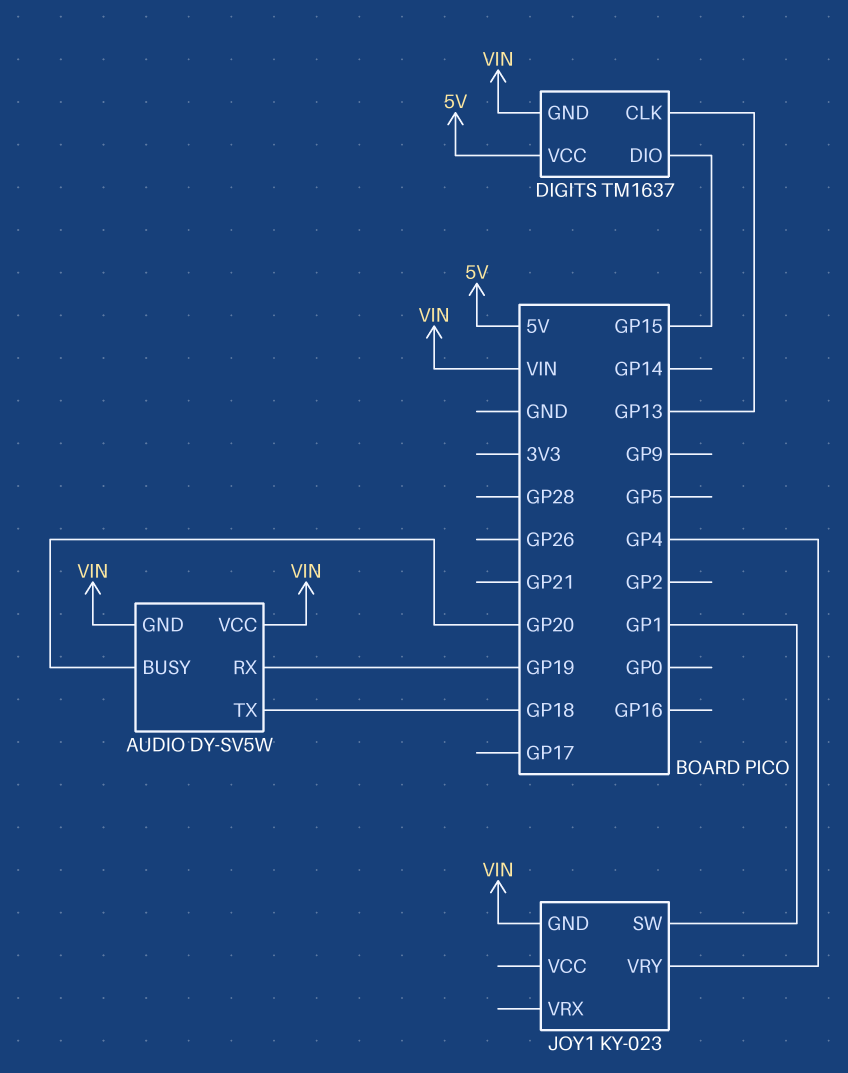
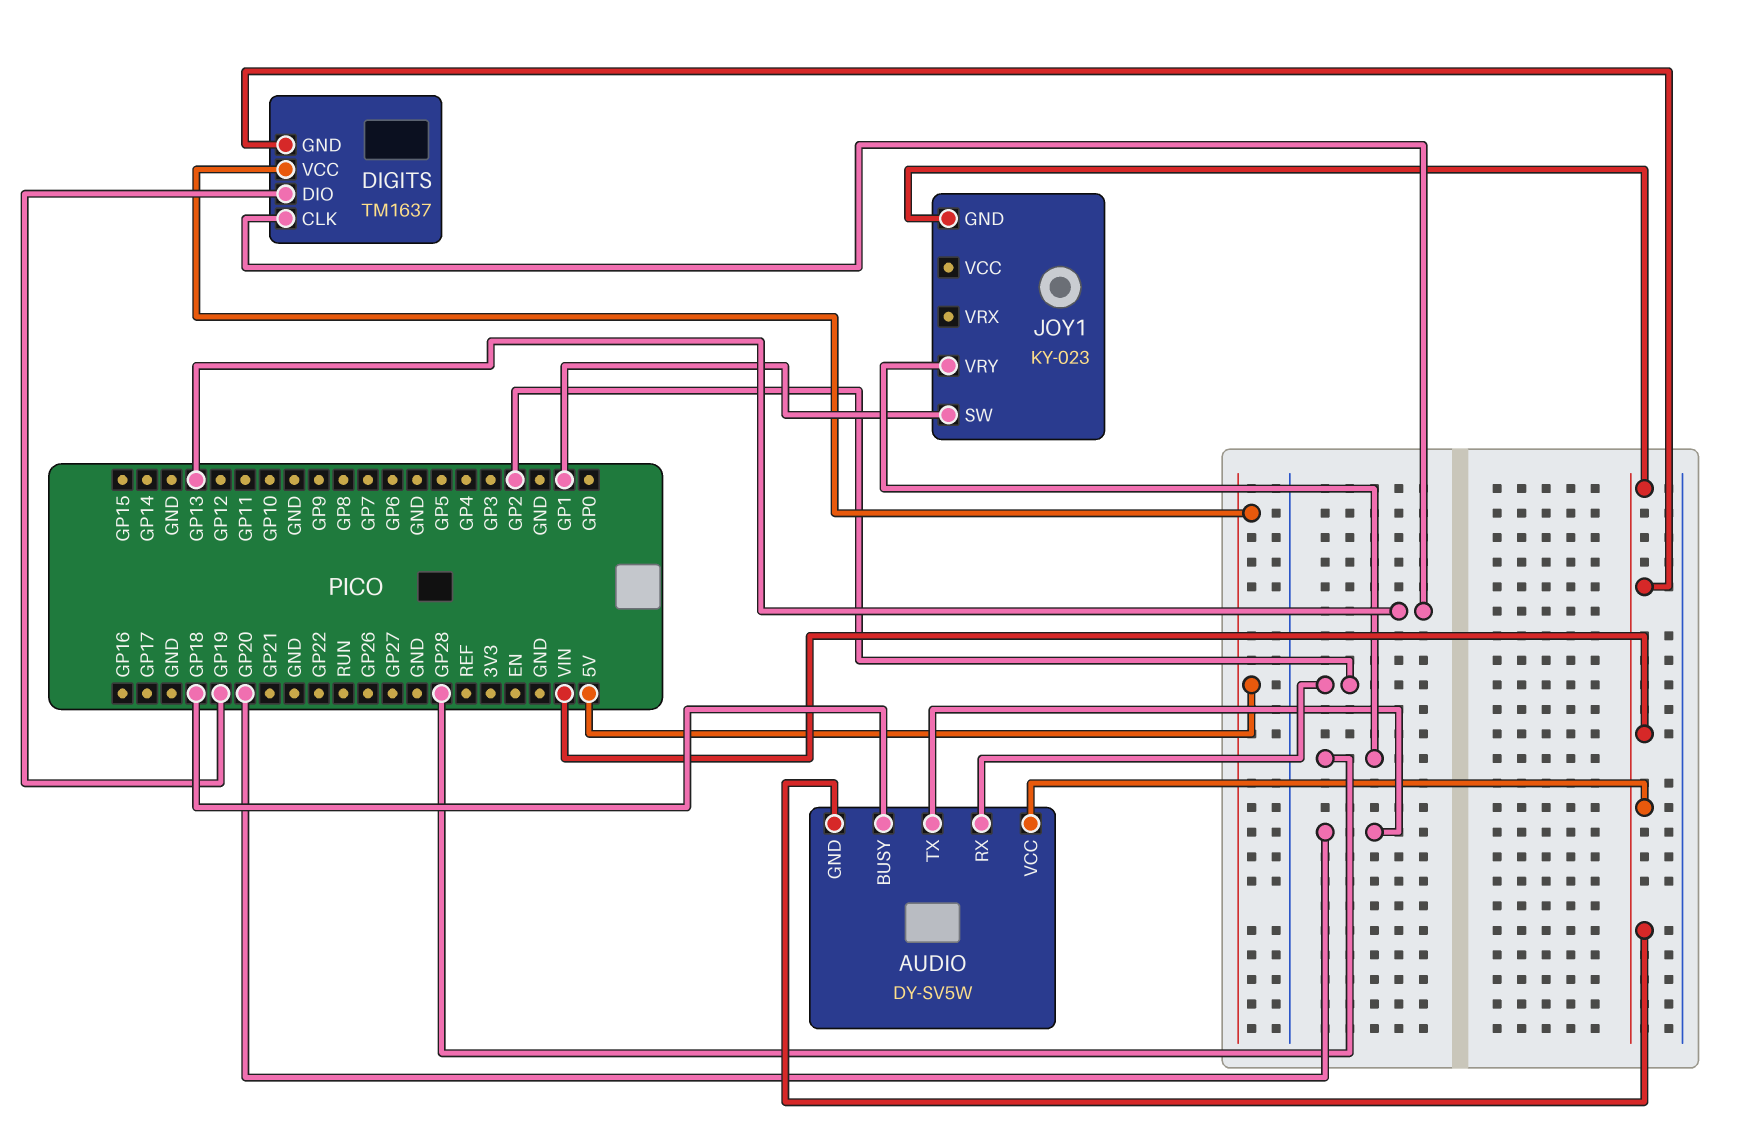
AUDIO pin BUSY: GP20 -> GP18
AUDIO pin RX: GP19 -> GP2
AUDIO pin TX: GP18 -> GP20
DIGITS pin DIO: GP15 -> GP19
JOY1 pin VRY: GP4 -> GP28

